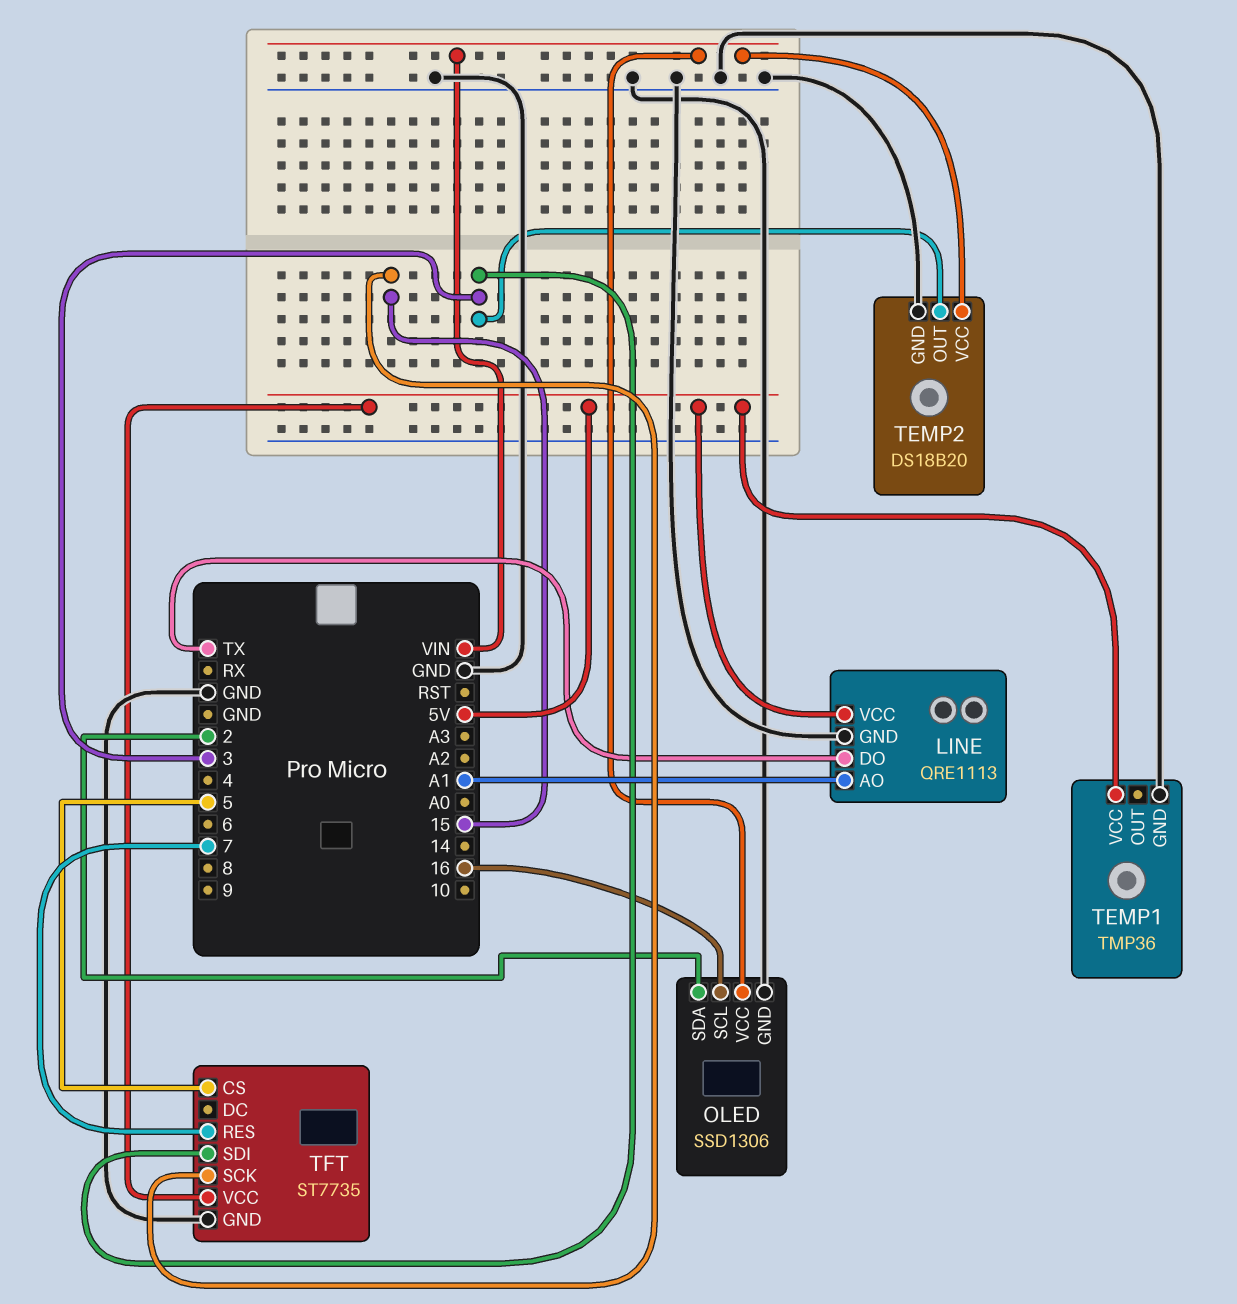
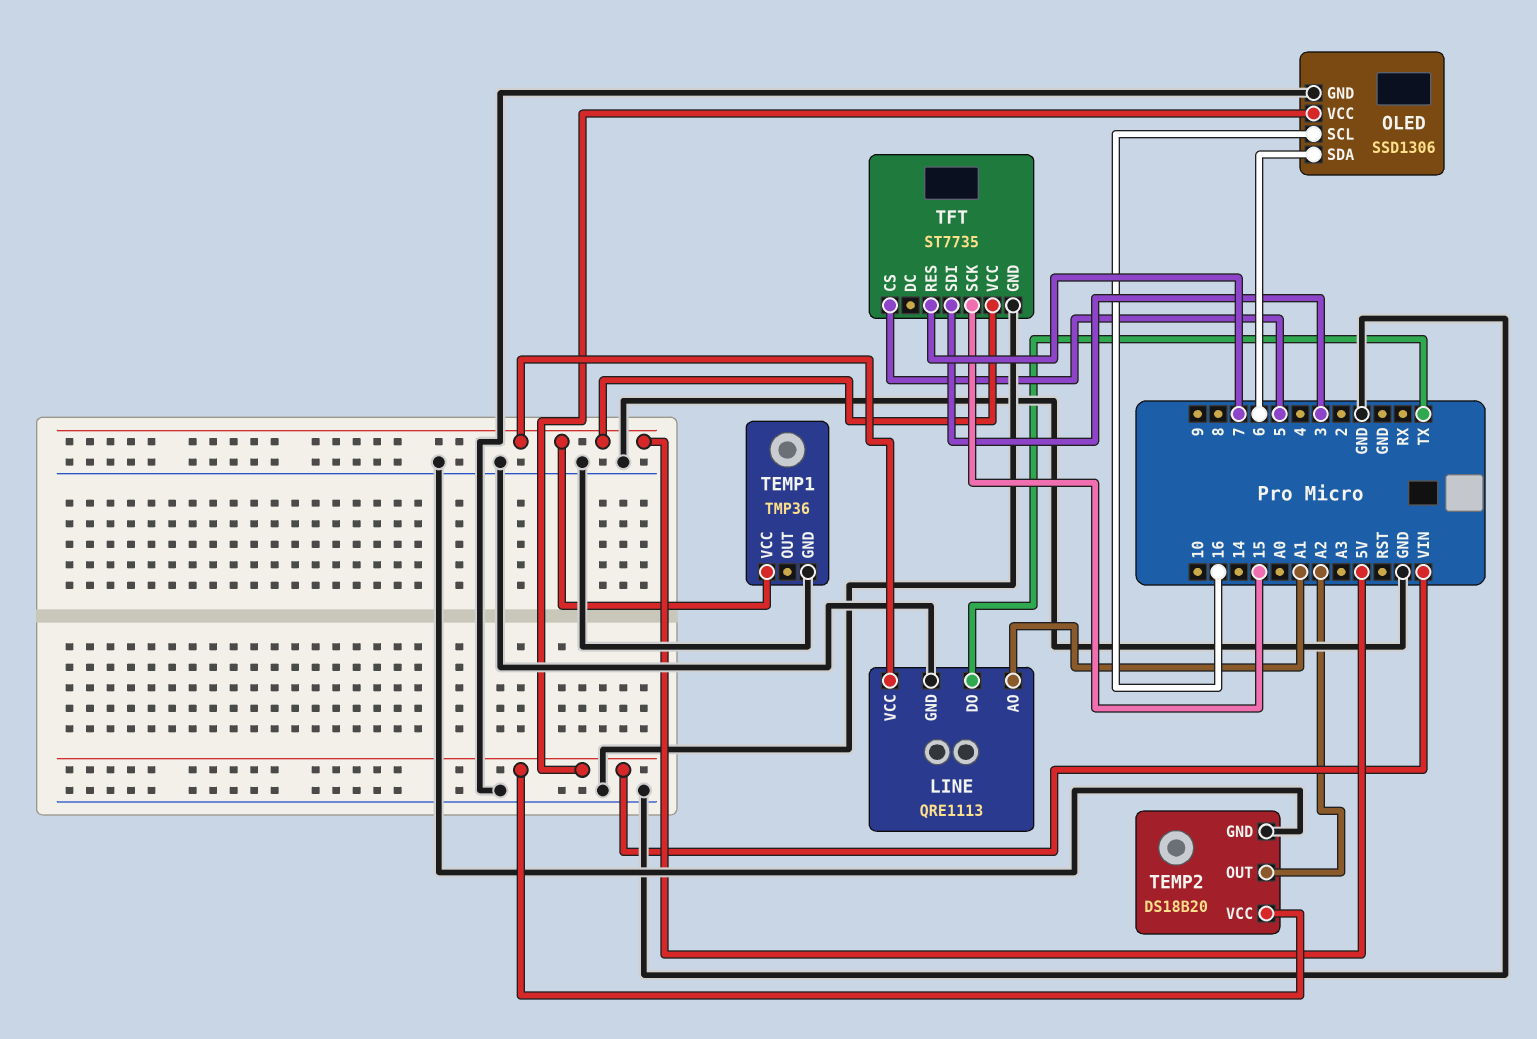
OLED pin SDA: 2 -> 6
TEMP2 pin OUT: 3 -> A2

